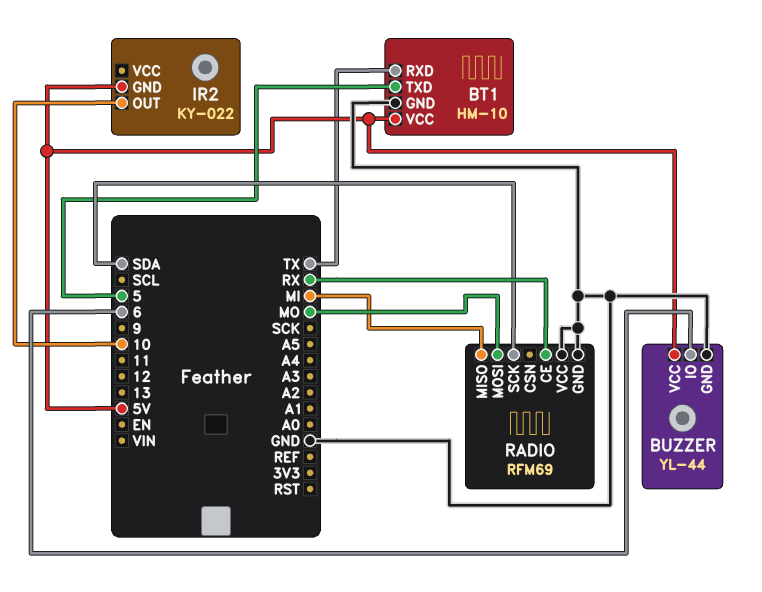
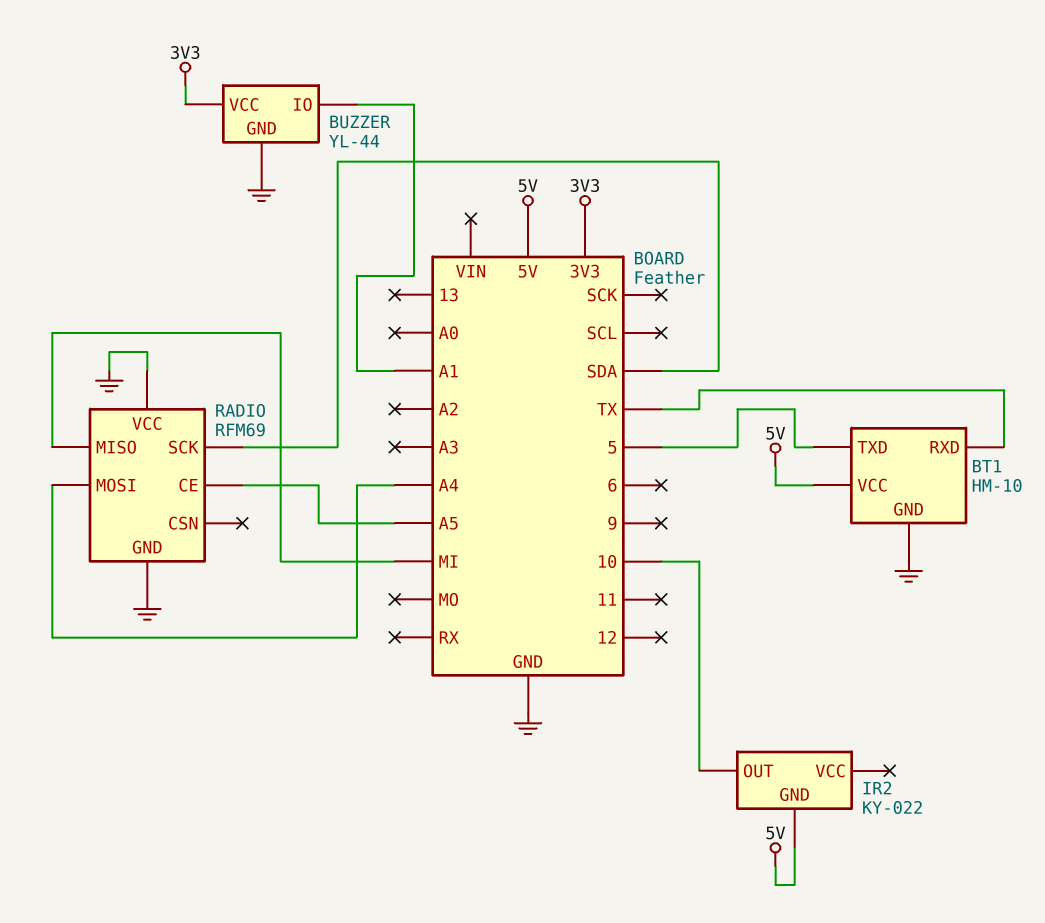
BUZZER pin IO: 6 -> A1
BUZZER pin VCC: 5V -> 3V3
RADIO pin CE: RX -> A5
RADIO pin MOSI: MO -> A4

